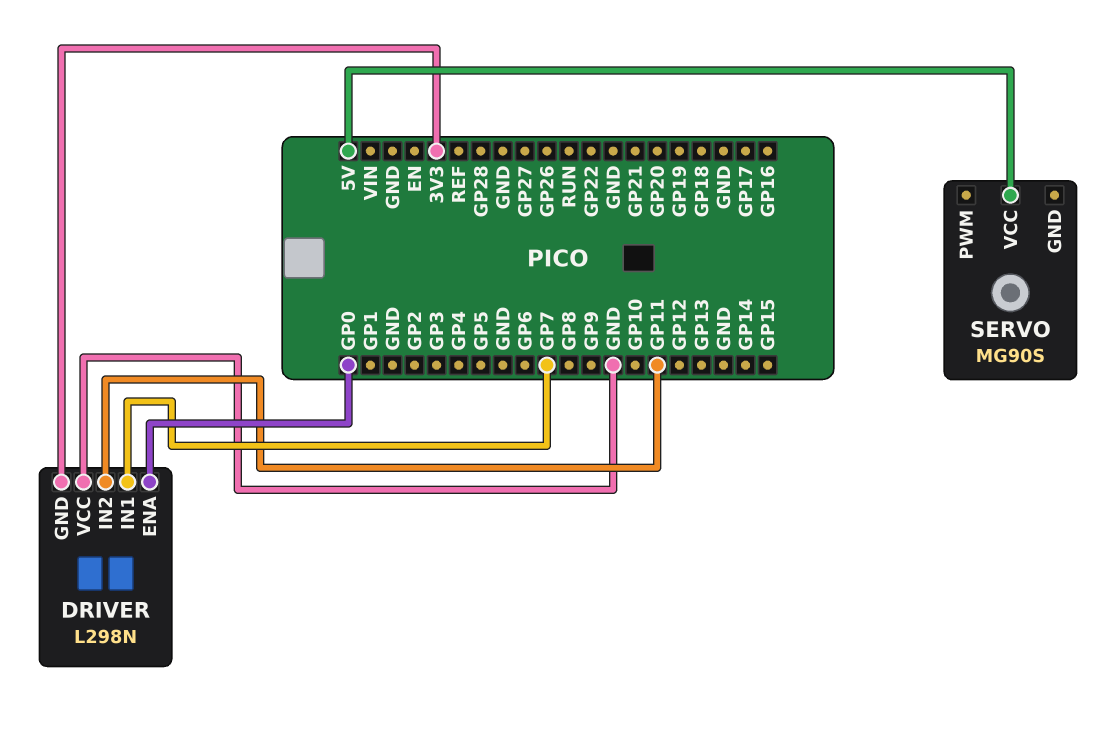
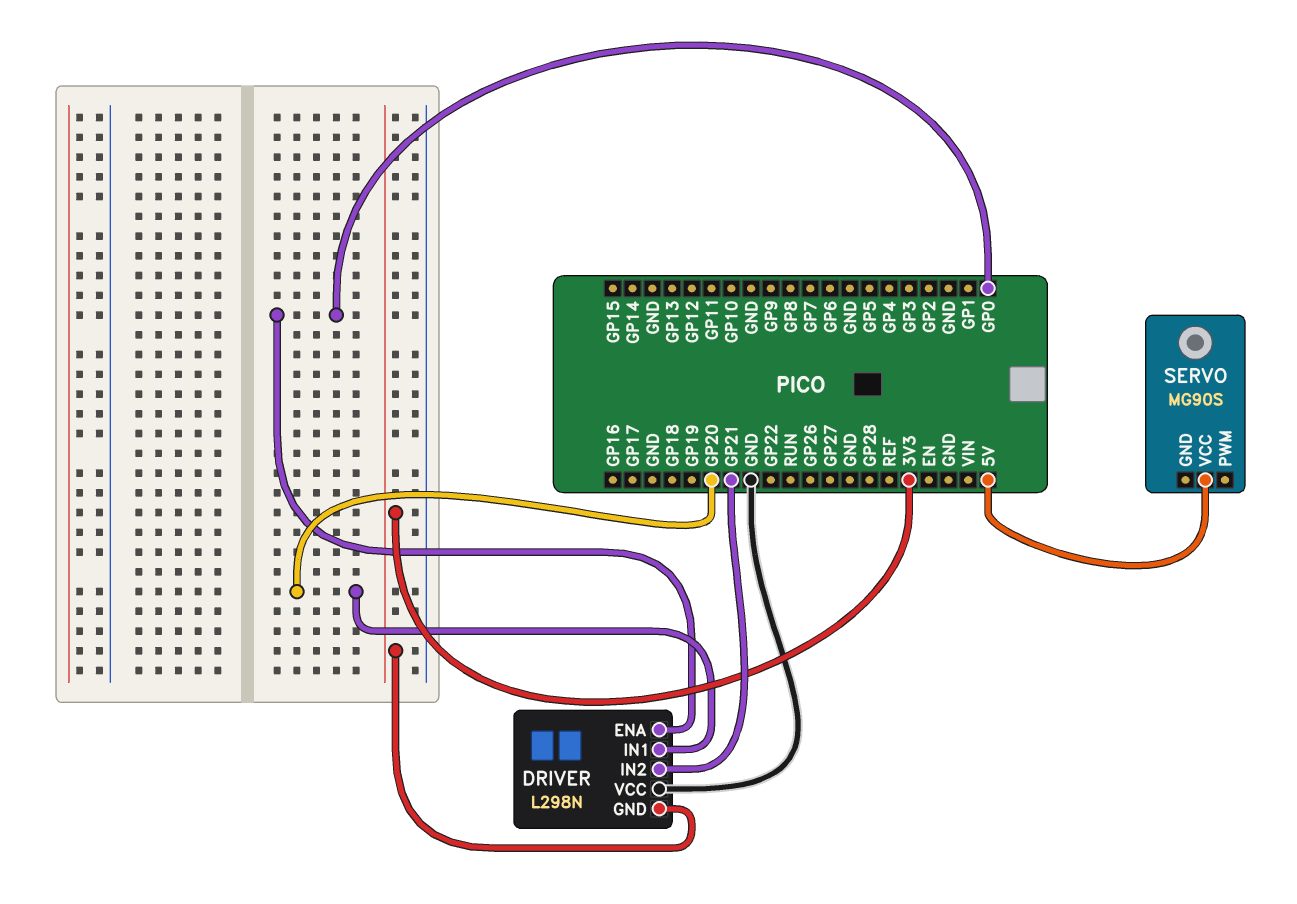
DRIVER pin IN1: GP7 -> GP20
DRIVER pin IN2: GP11 -> GP21

